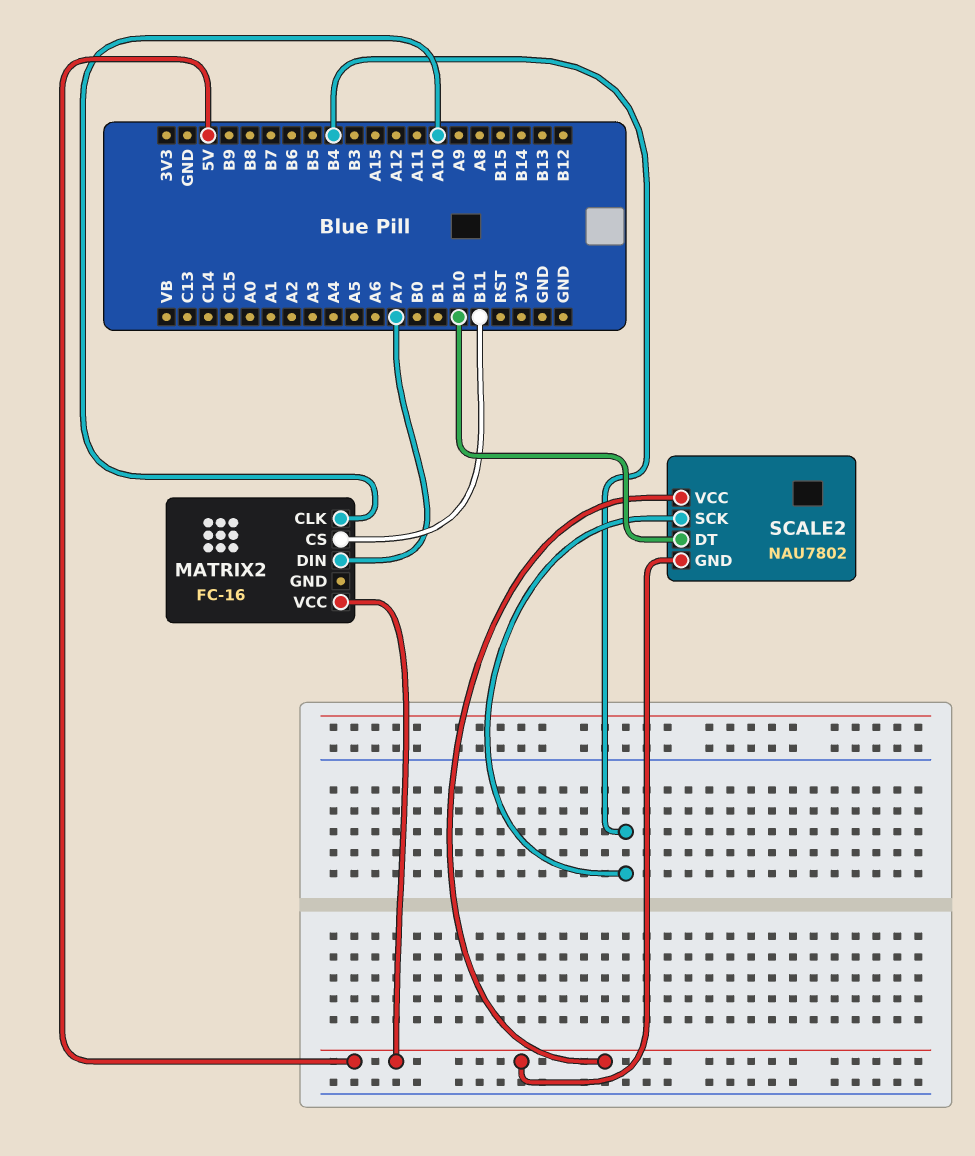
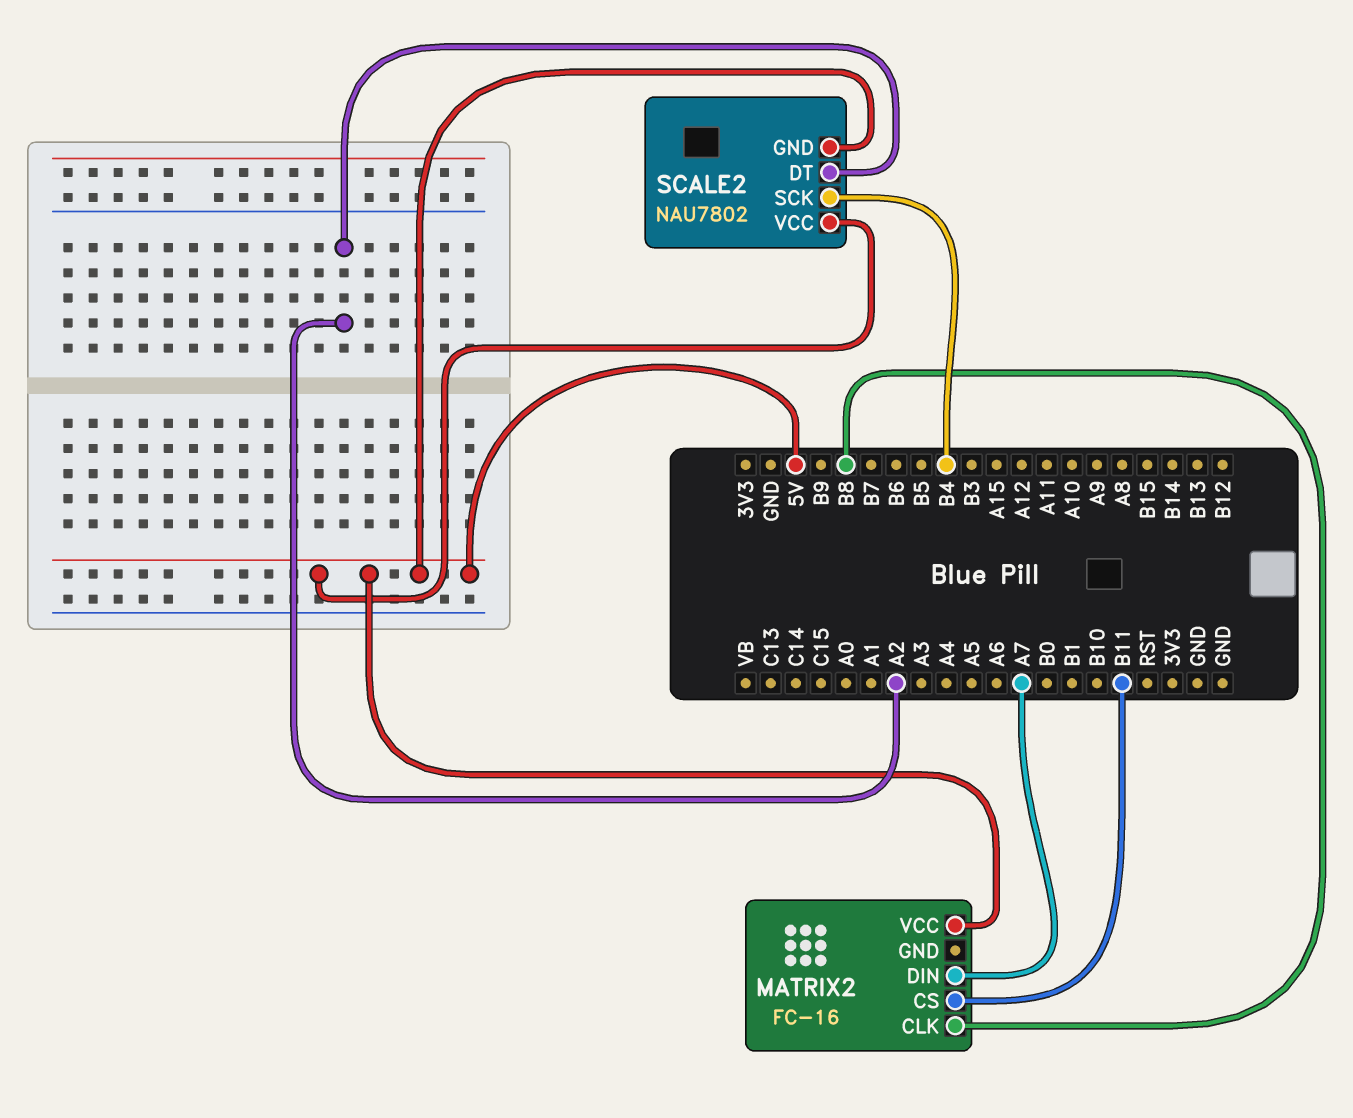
MATRIX2 pin CLK: A10 -> B8
SCALE2 pin DT: B10 -> A2

